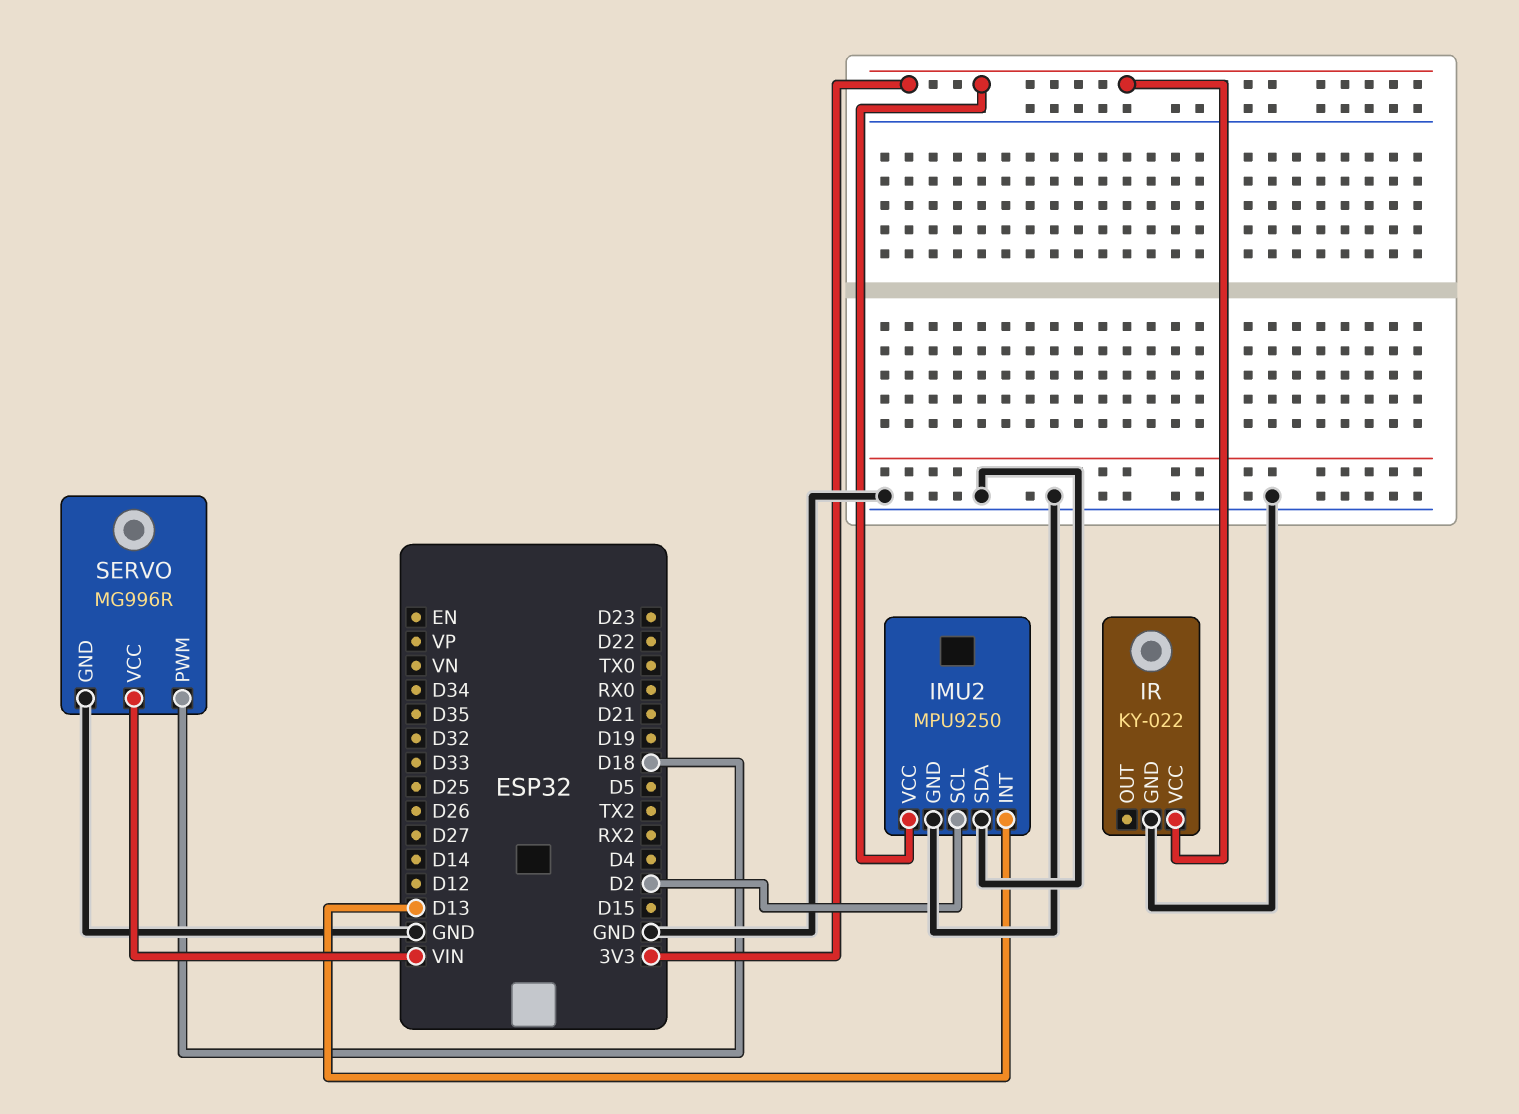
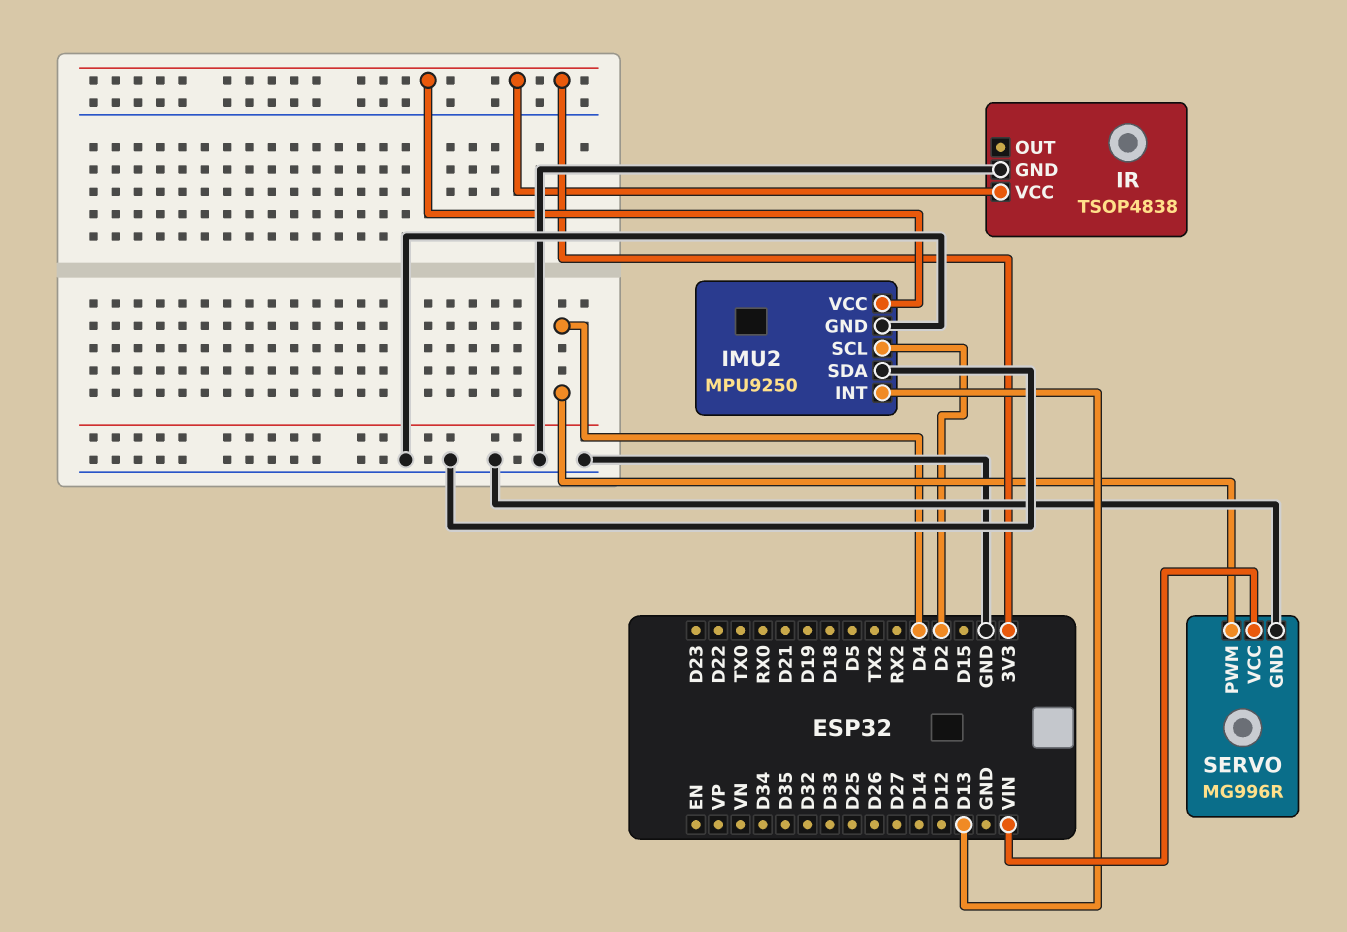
IR: KY-022 -> TSOP4838
SERVO pin PWM: D18 -> D4

